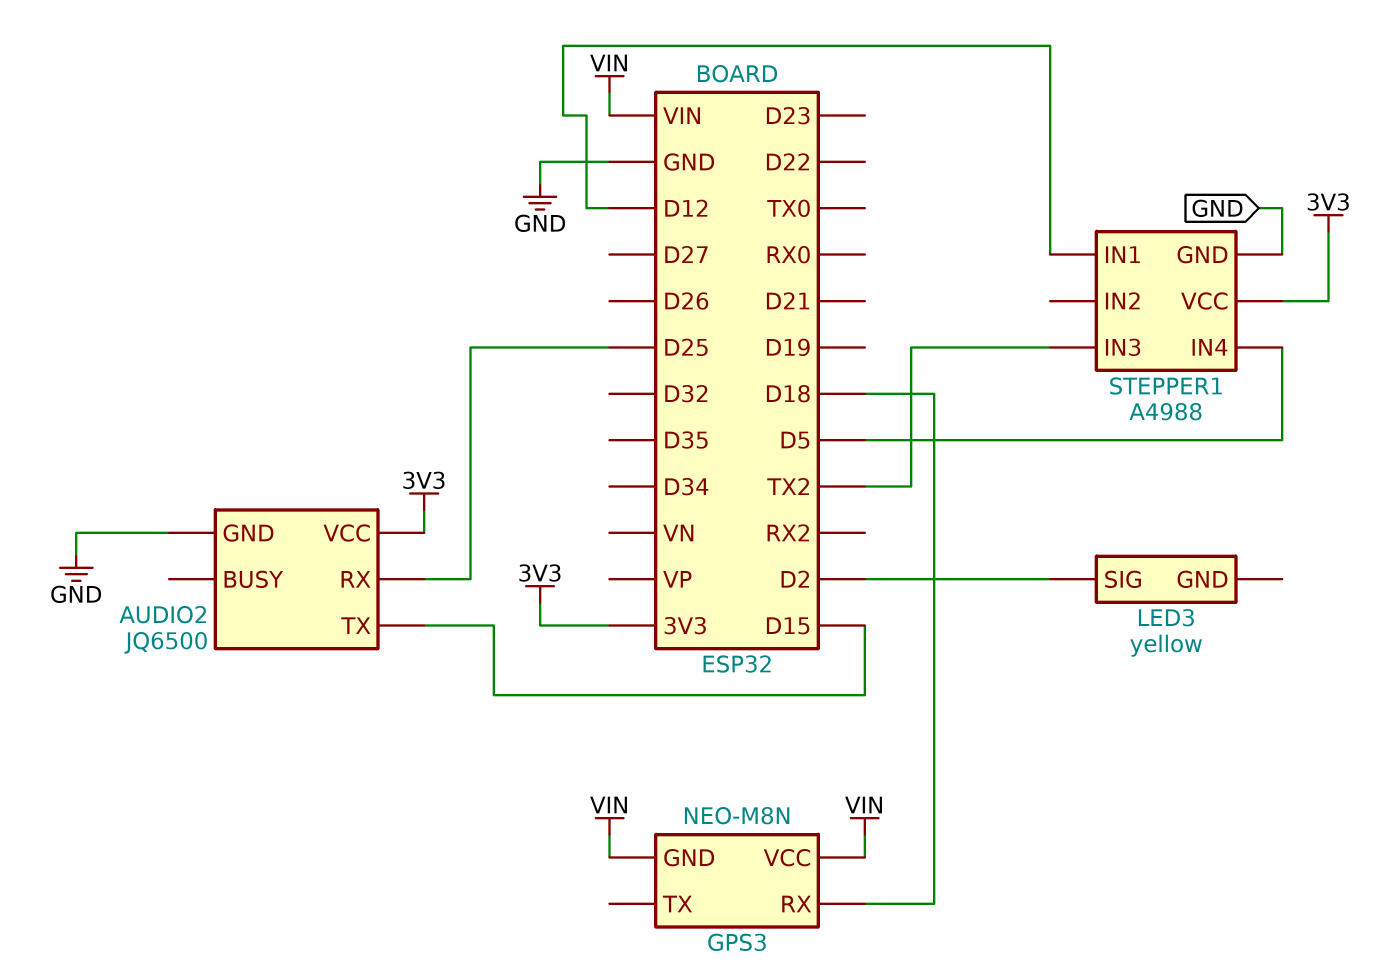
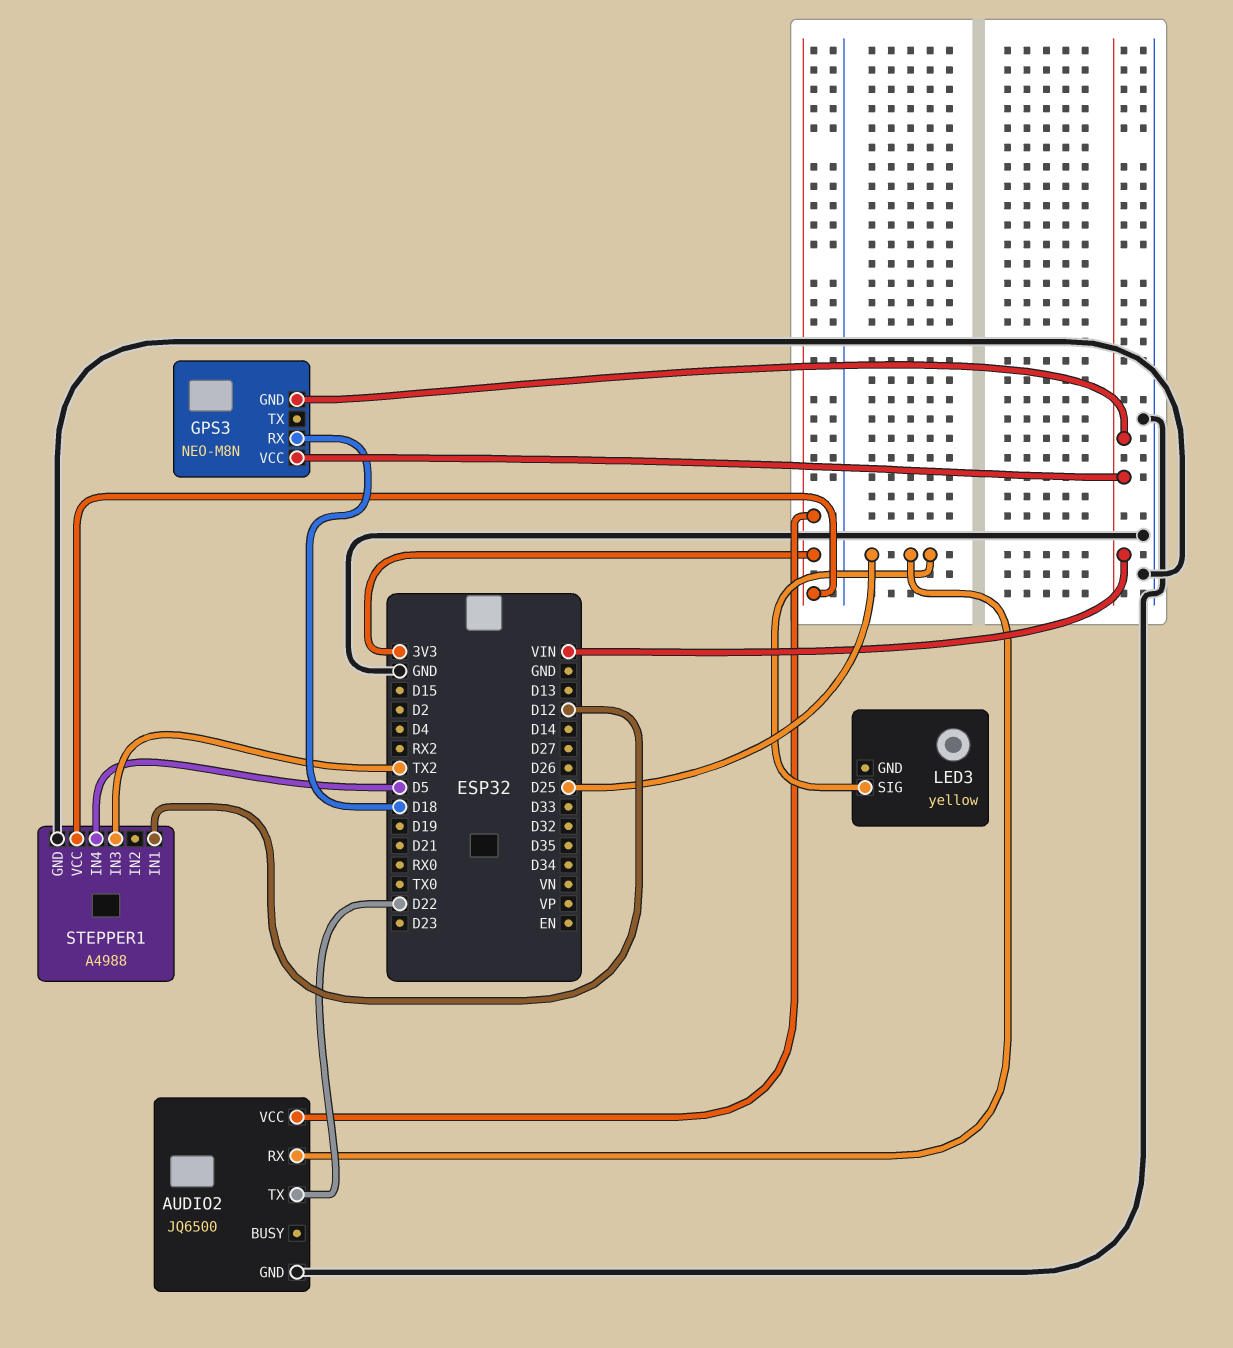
AUDIO2 pin TX: D15 -> D22
LED3 pin SIG: D2 -> D25

